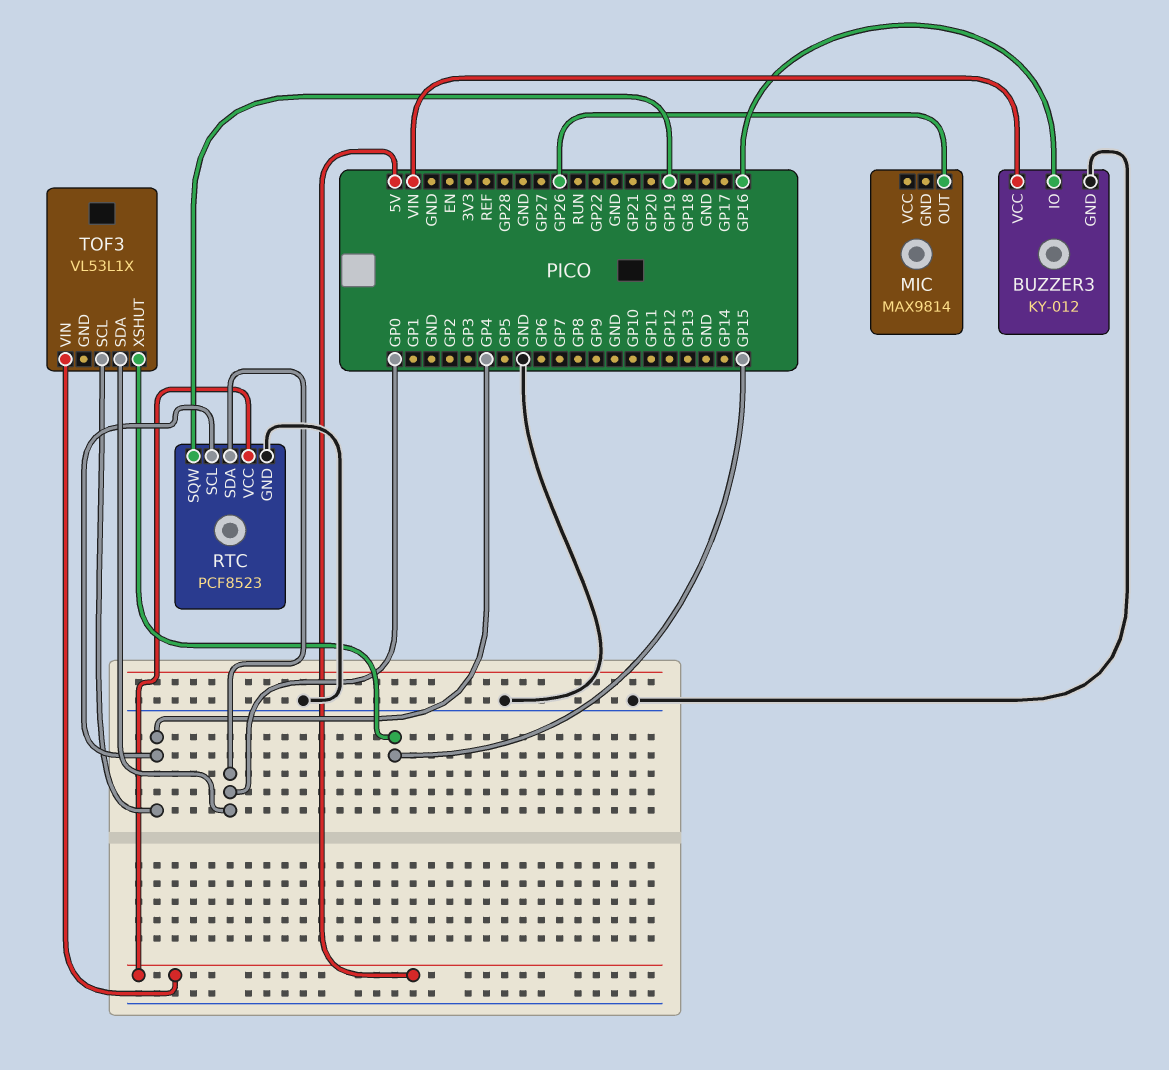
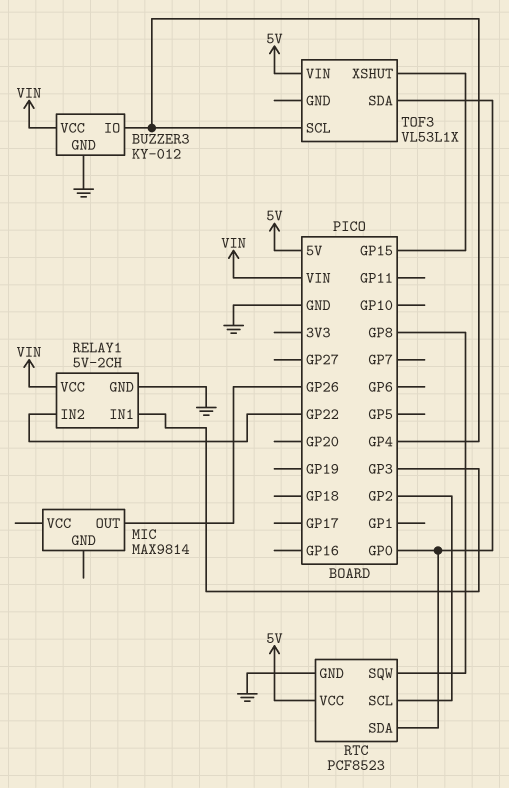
BUZZER3 pin IO: GP16 -> GP4
RELAY1: none -> 5V-2CH
RELAY1 pin GND: none -> GND
RELAY1 pin IN1: none -> GP3
RELAY1 pin IN2: none -> GP22
RELAY1 pin VCC: none -> VIN
RTC pin SCL: GP4 -> GP2
RTC pin SQW: GP19 -> GP8

